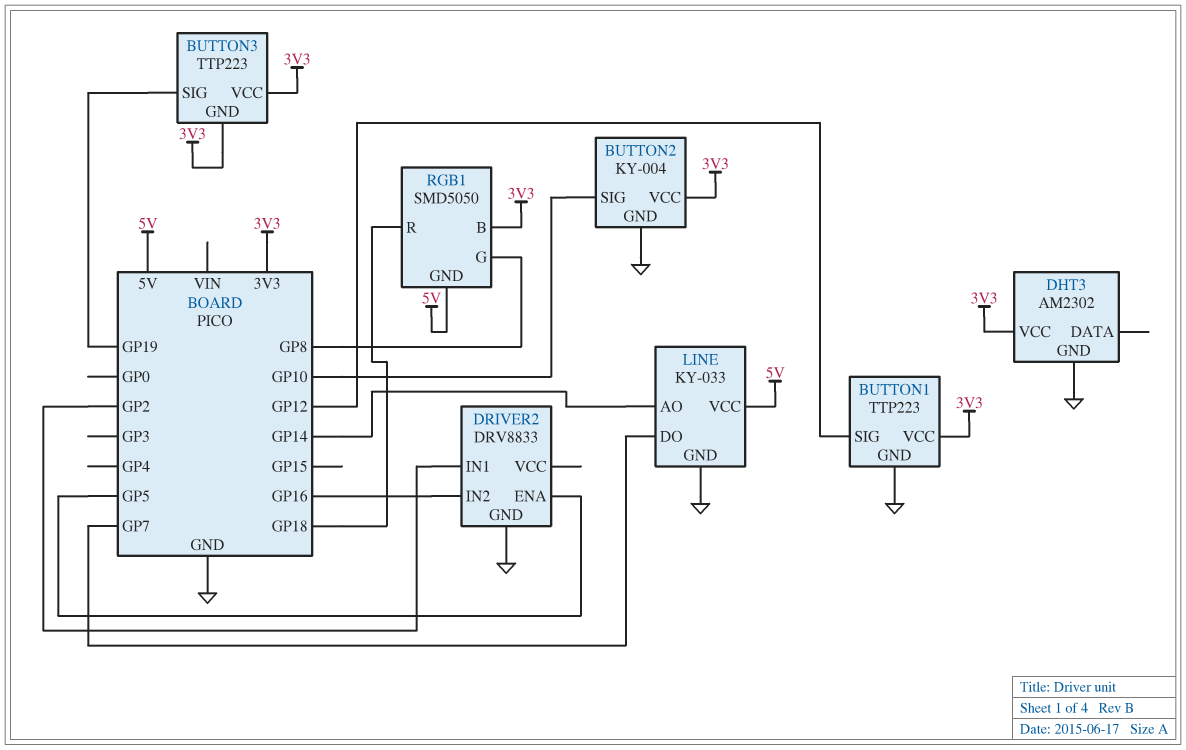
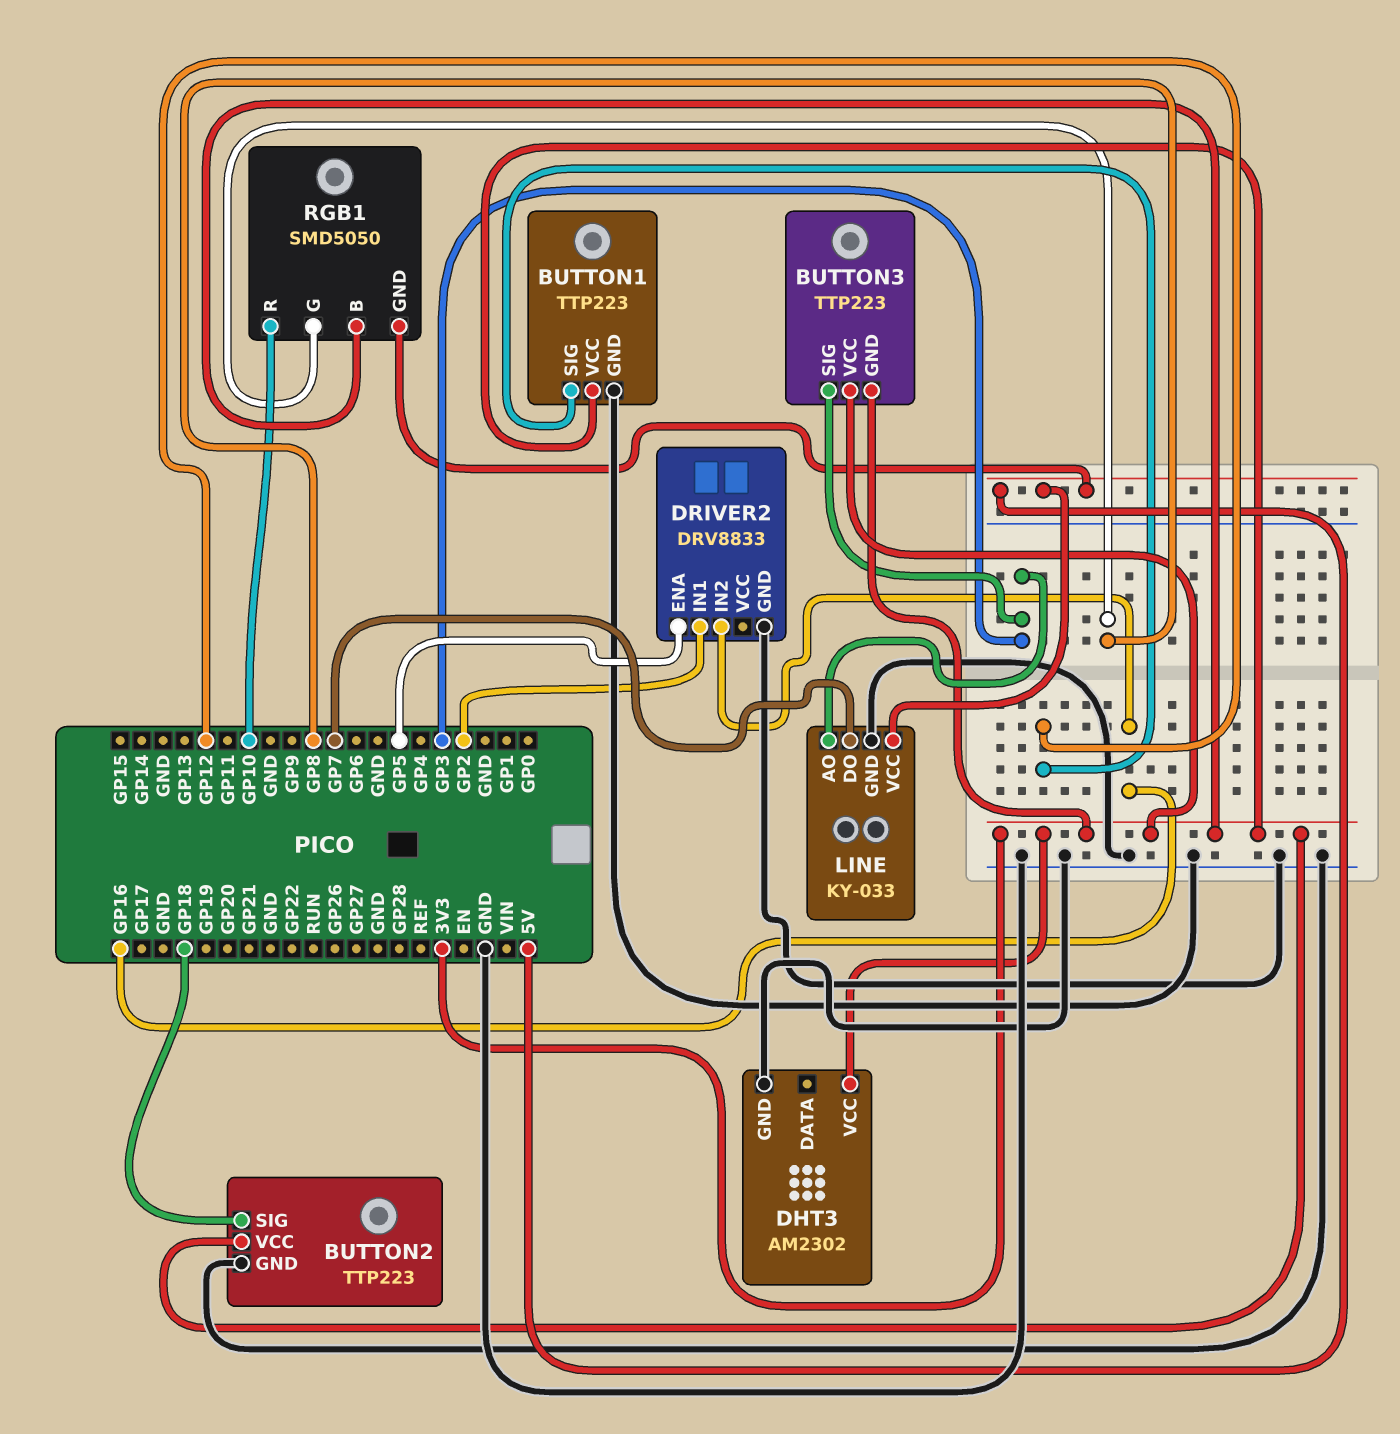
BUTTON2: KY-004 -> TTP223
BUTTON2 pin SIG: GP10 -> GP18
BUTTON3 pin SIG: GP19 -> GP3
LINE pin AO: GP14 -> GP3
RGB1 pin R: GP18 -> GP10

